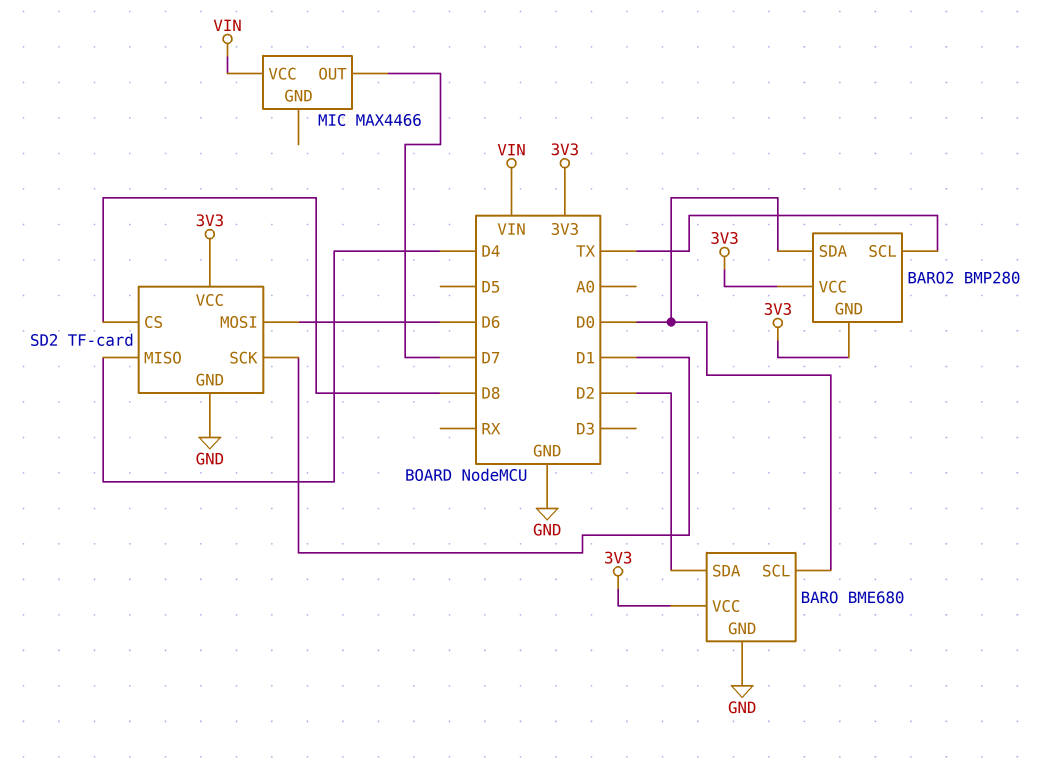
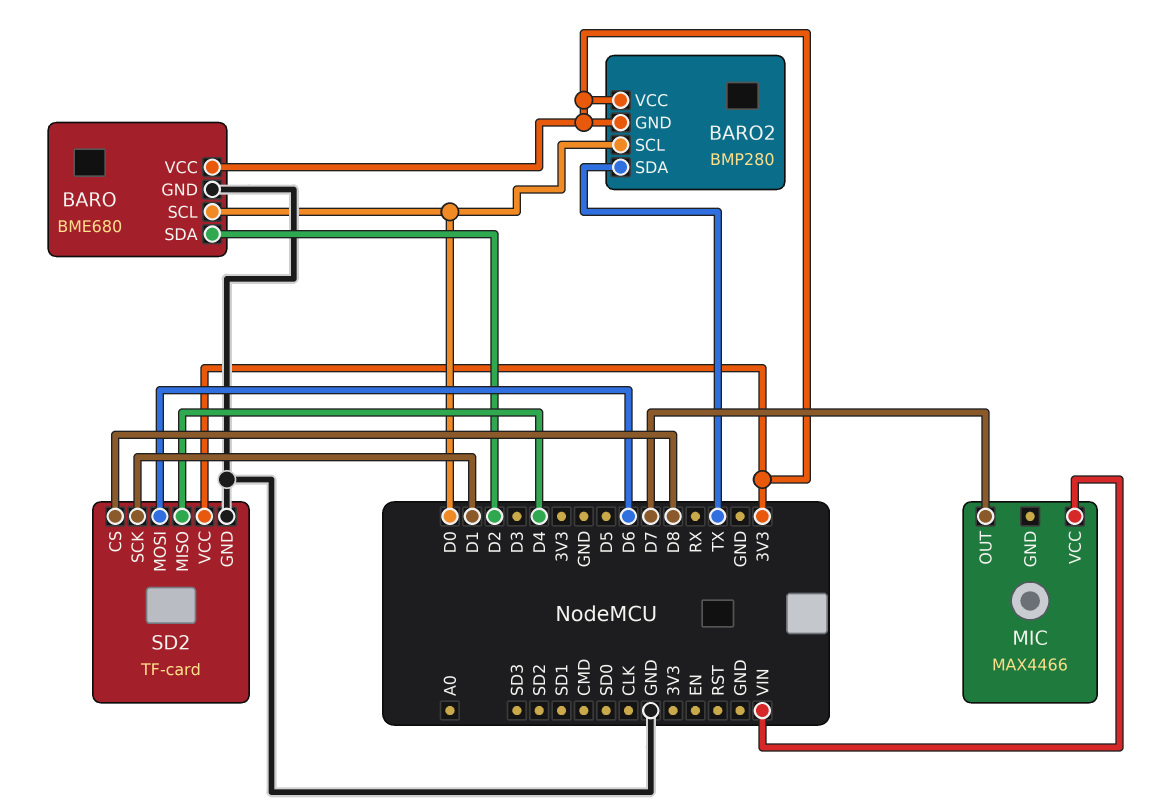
BARO2 pin SCL: TX -> D0
BARO2 pin SDA: D0 -> TX

